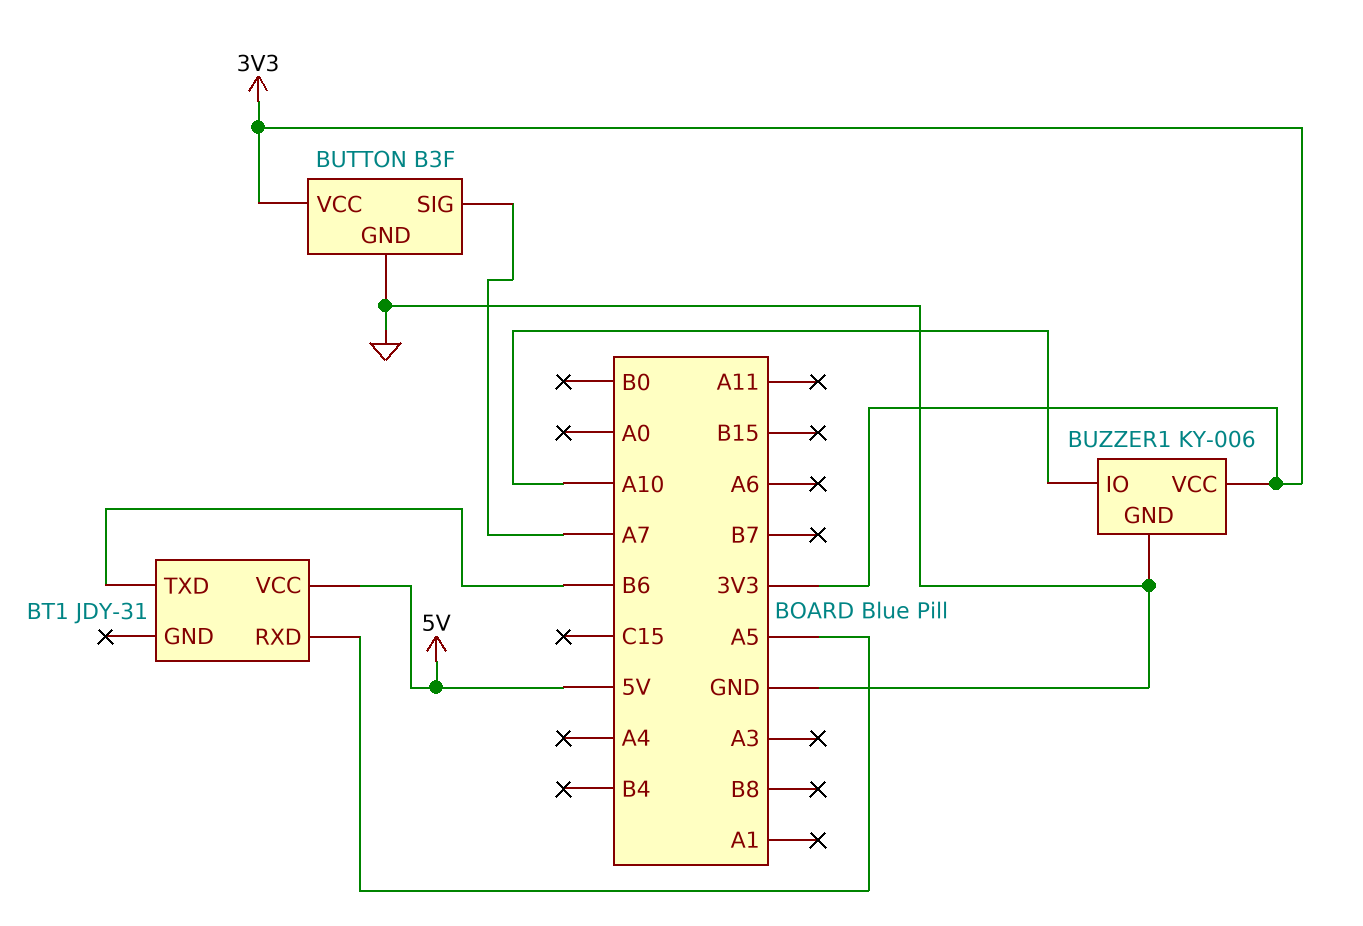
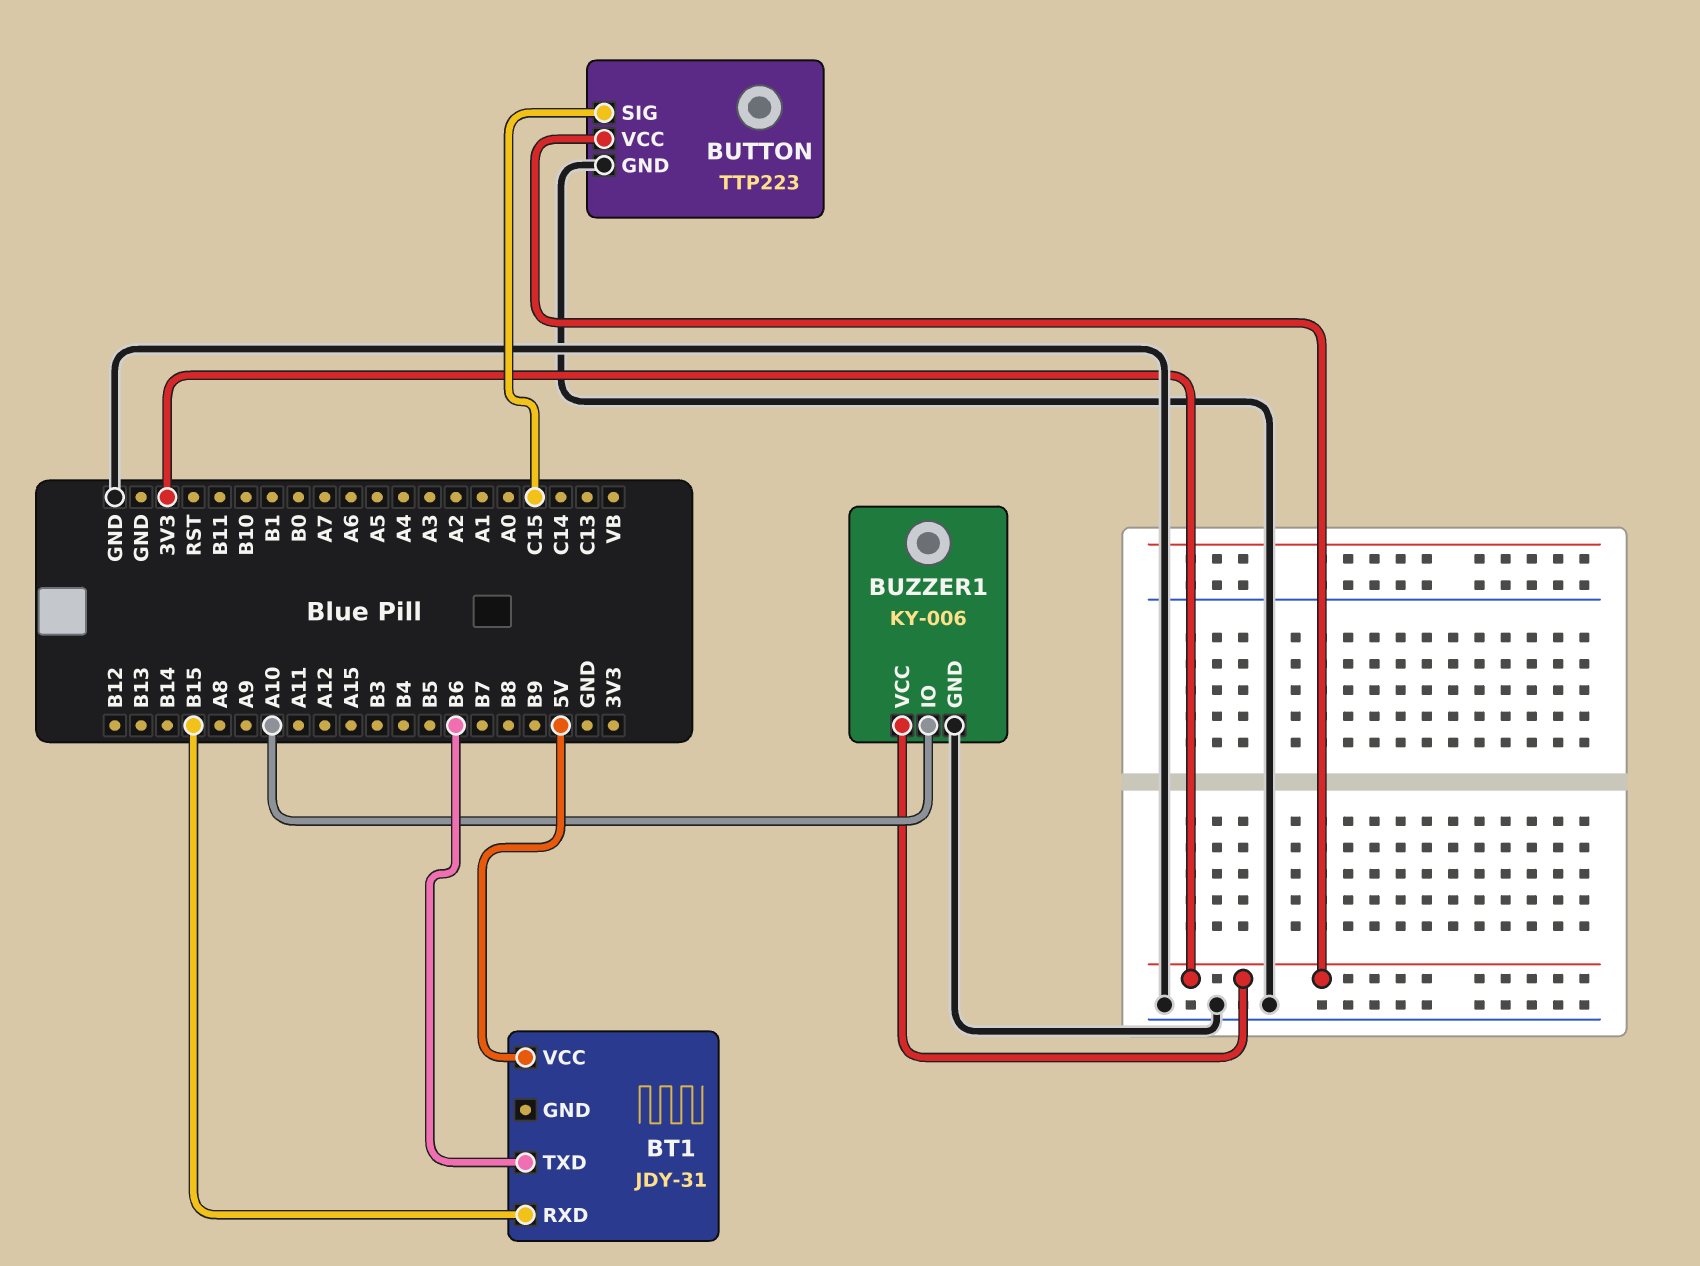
BT1 pin RXD: A5 -> B15
BUTTON: B3F -> TTP223
BUTTON pin SIG: A7 -> C15

